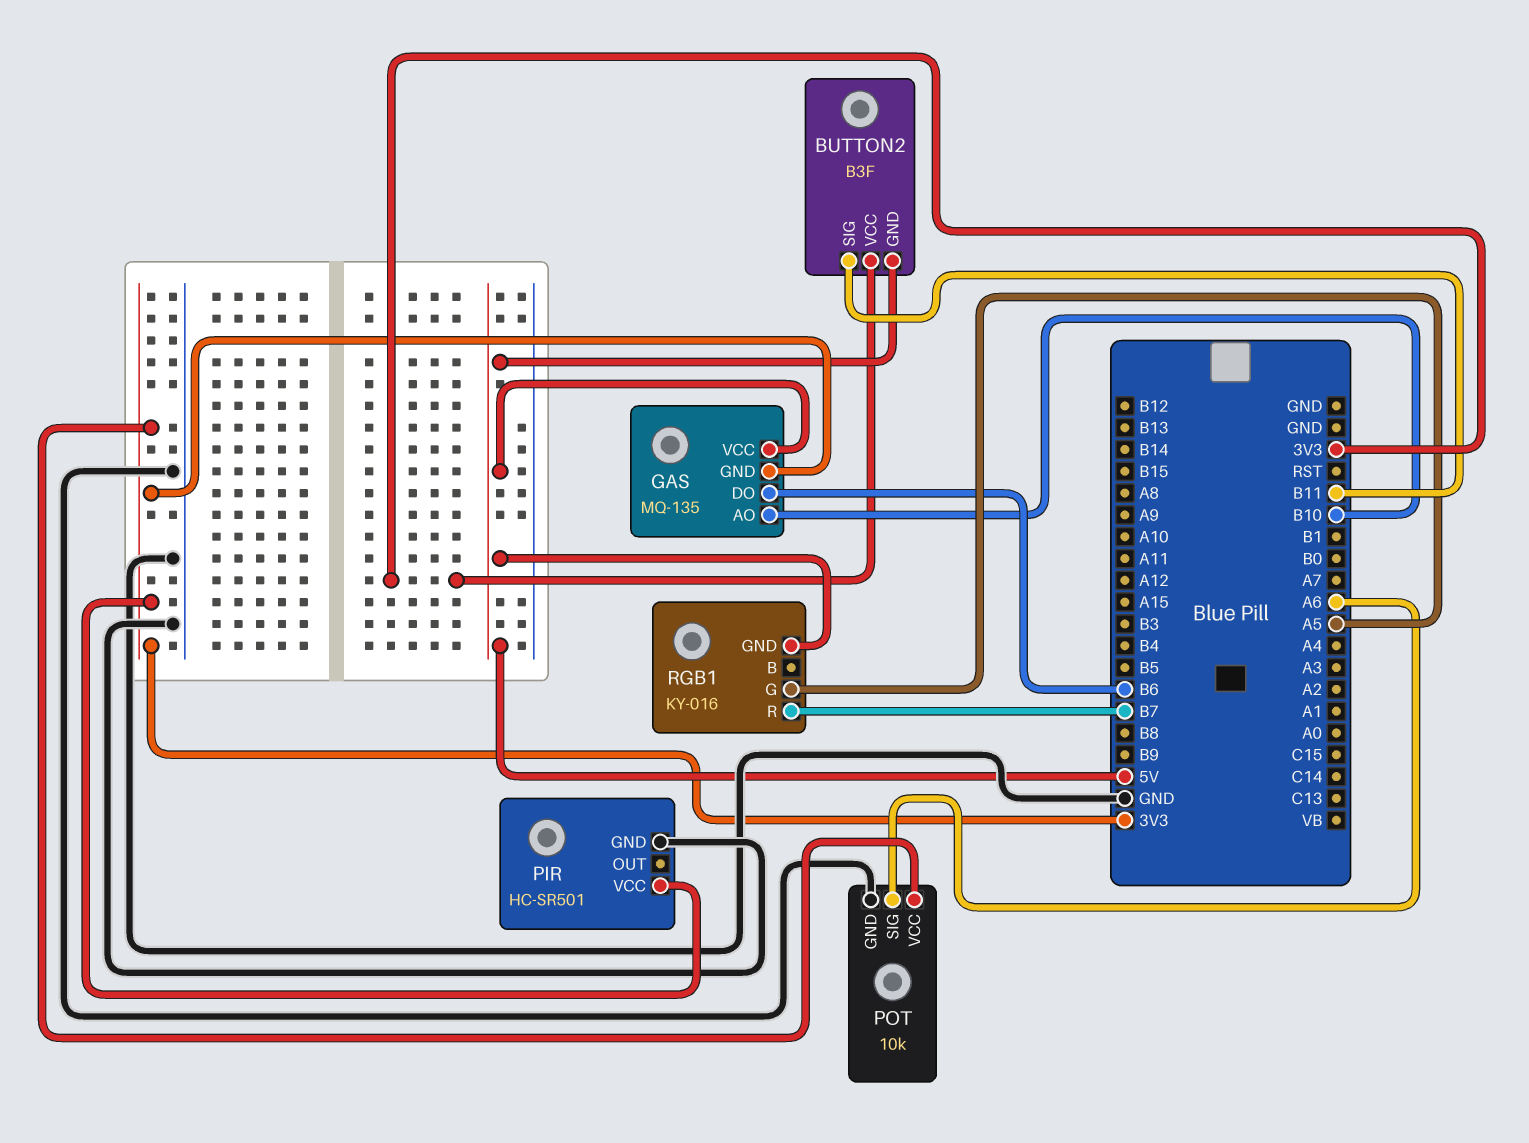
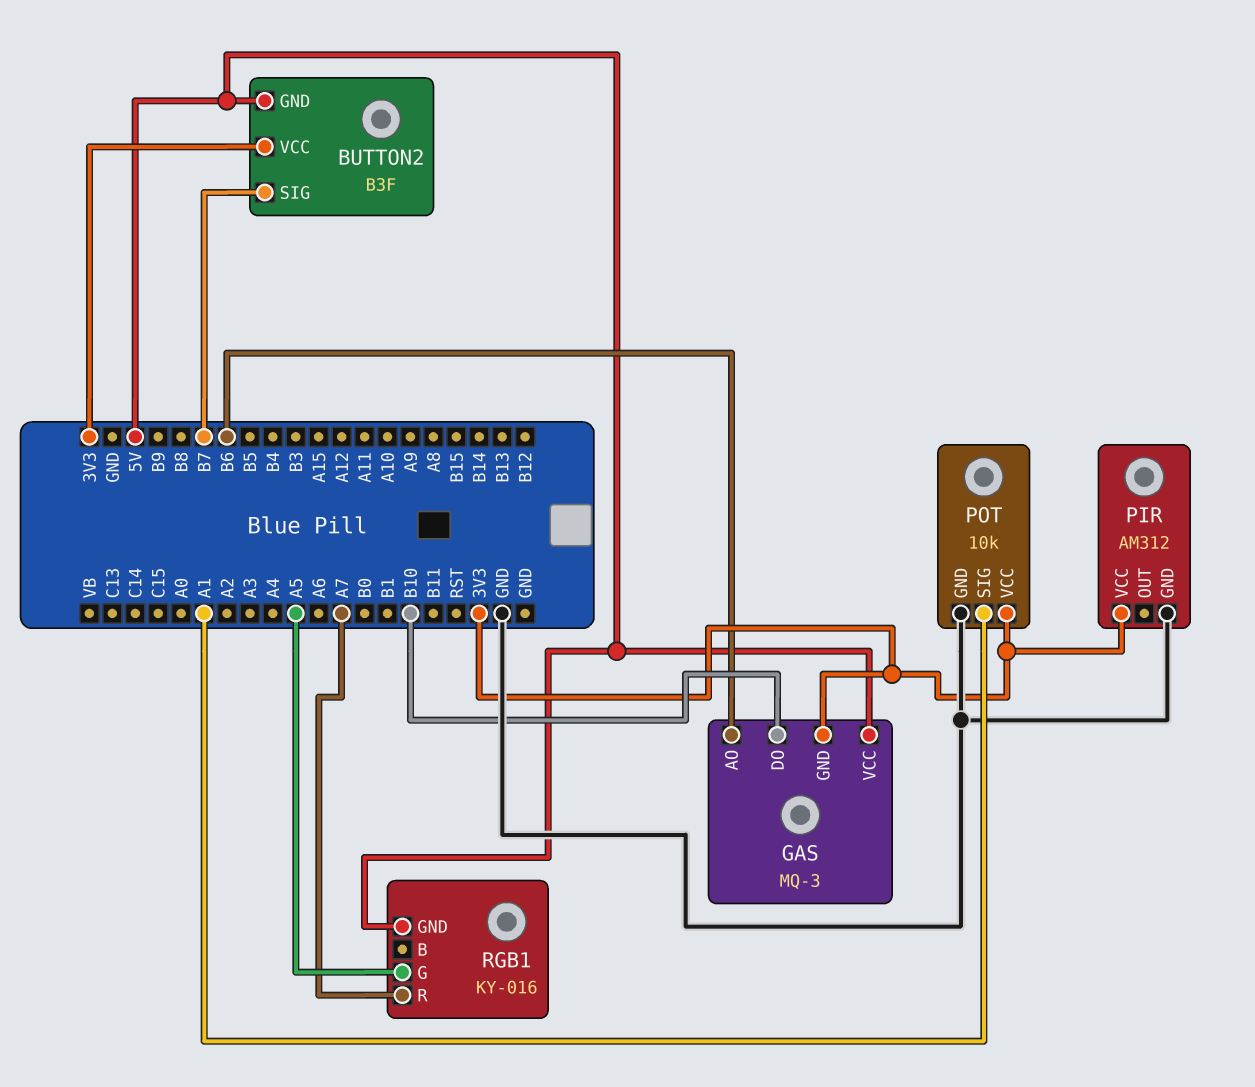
BUTTON2 pin SIG: B11 -> B7
GAS: MQ-135 -> MQ-3
GAS pin AO: B10 -> B6
GAS pin DO: B6 -> B10
PIR: HC-SR501 -> AM312
POT pin SIG: A6 -> A1
RGB1 pin R: B7 -> A7

